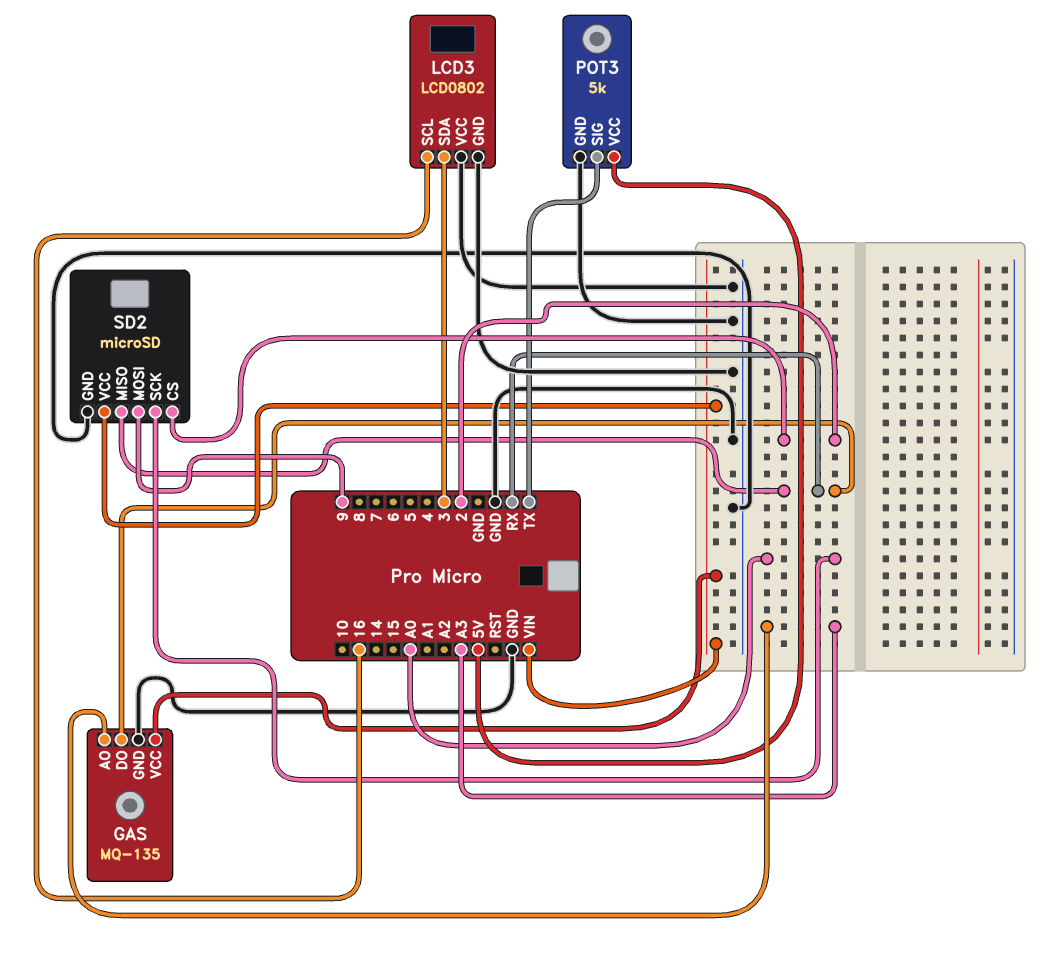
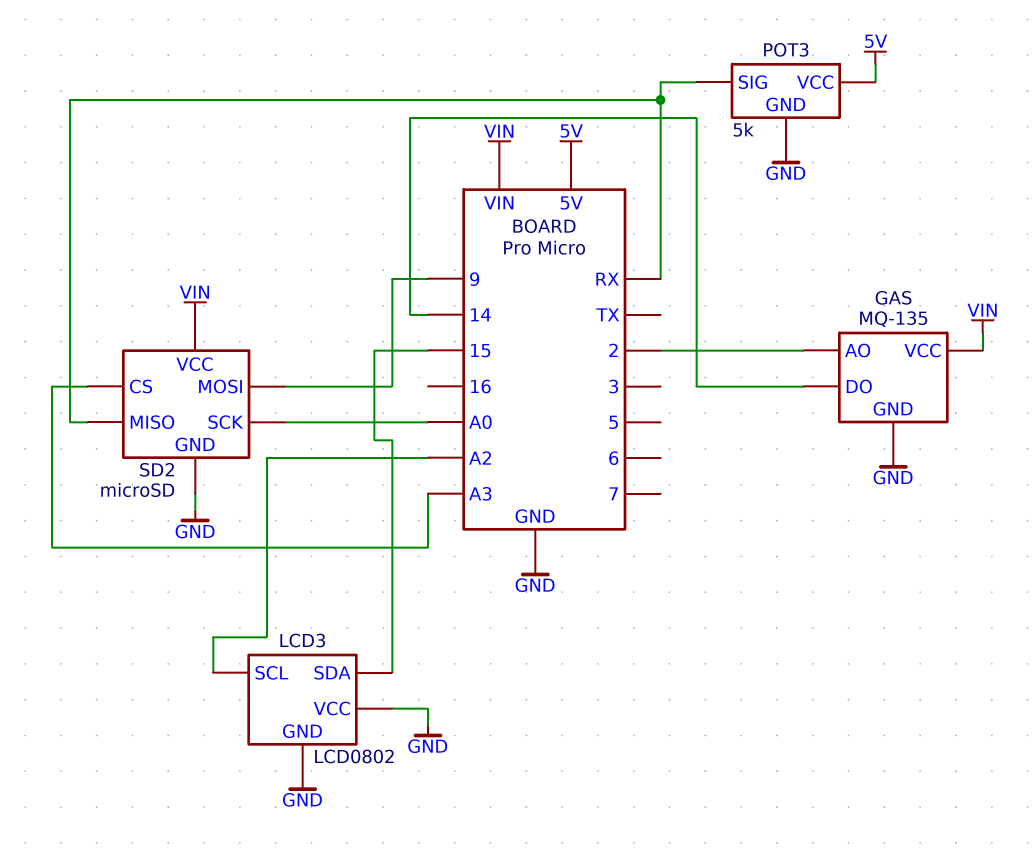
GAS pin AO: A3 -> 2
GAS pin DO: RX -> 14
LCD3 pin SCL: 16 -> A2
LCD3 pin SDA: 3 -> 15
POT3 pin SIG: TX -> RX
SD2 pin CS: 2 -> A3

